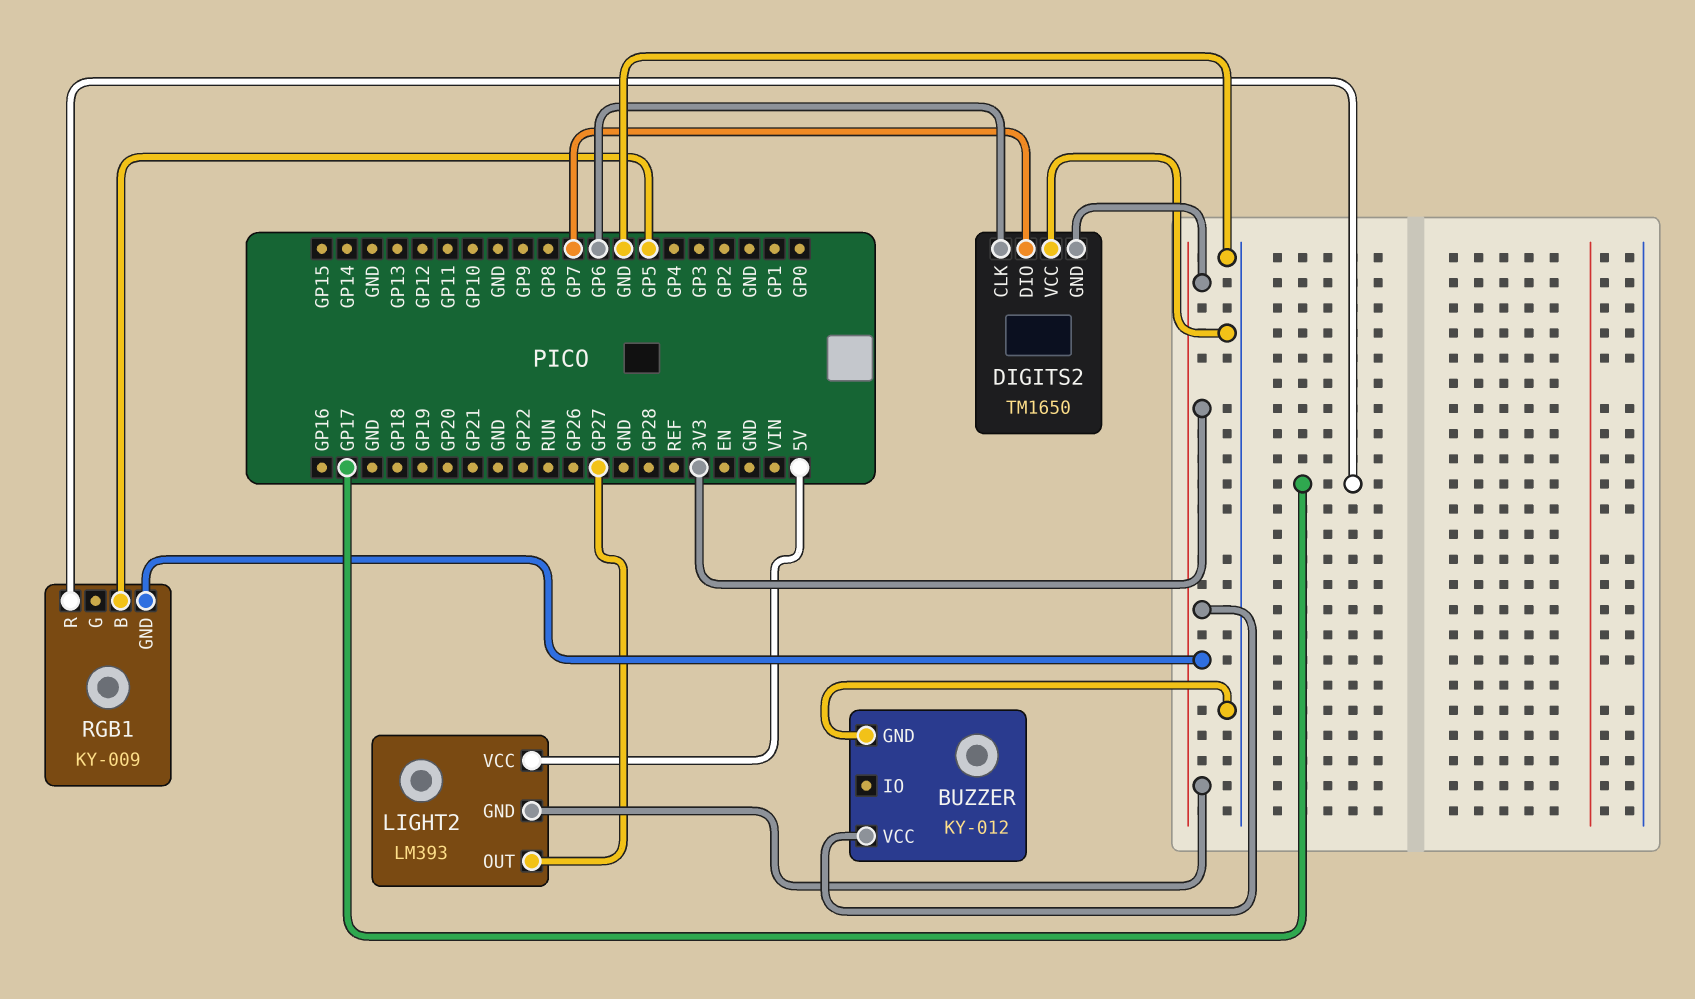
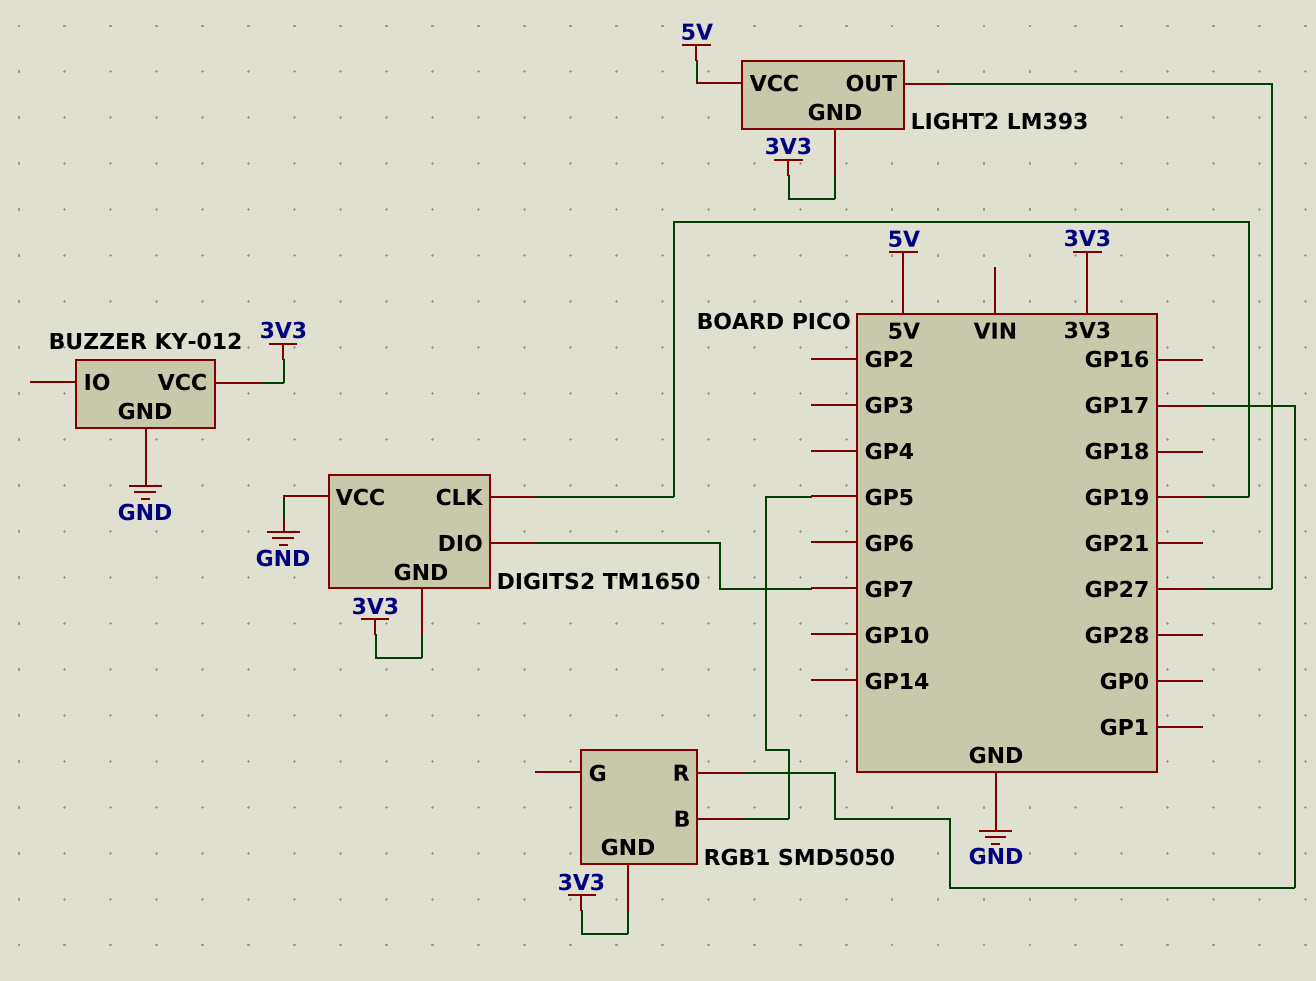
DIGITS2 pin CLK: GP6 -> GP19
RGB1: KY-009 -> SMD5050

